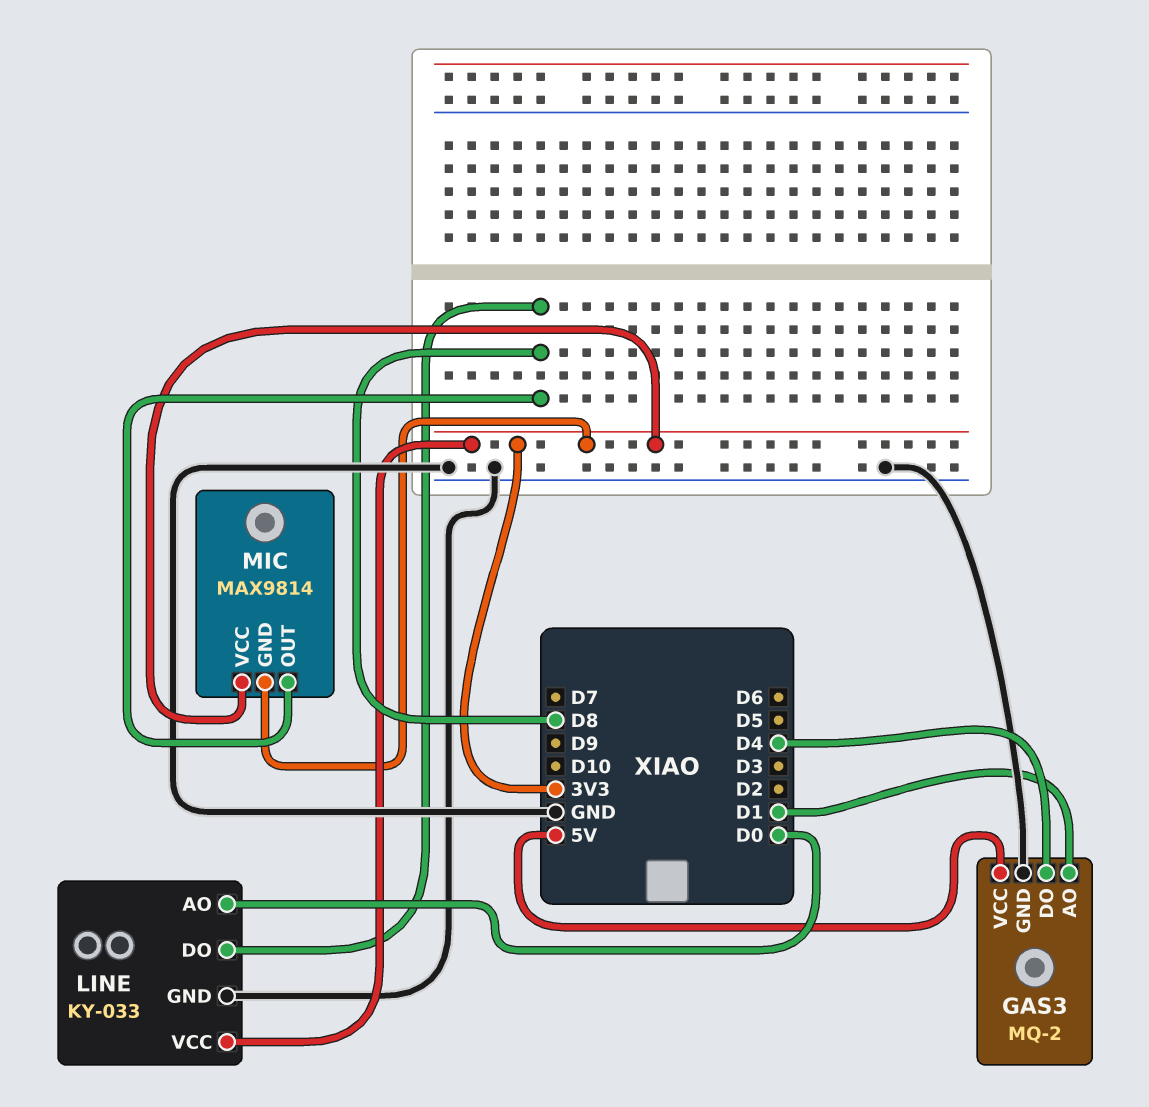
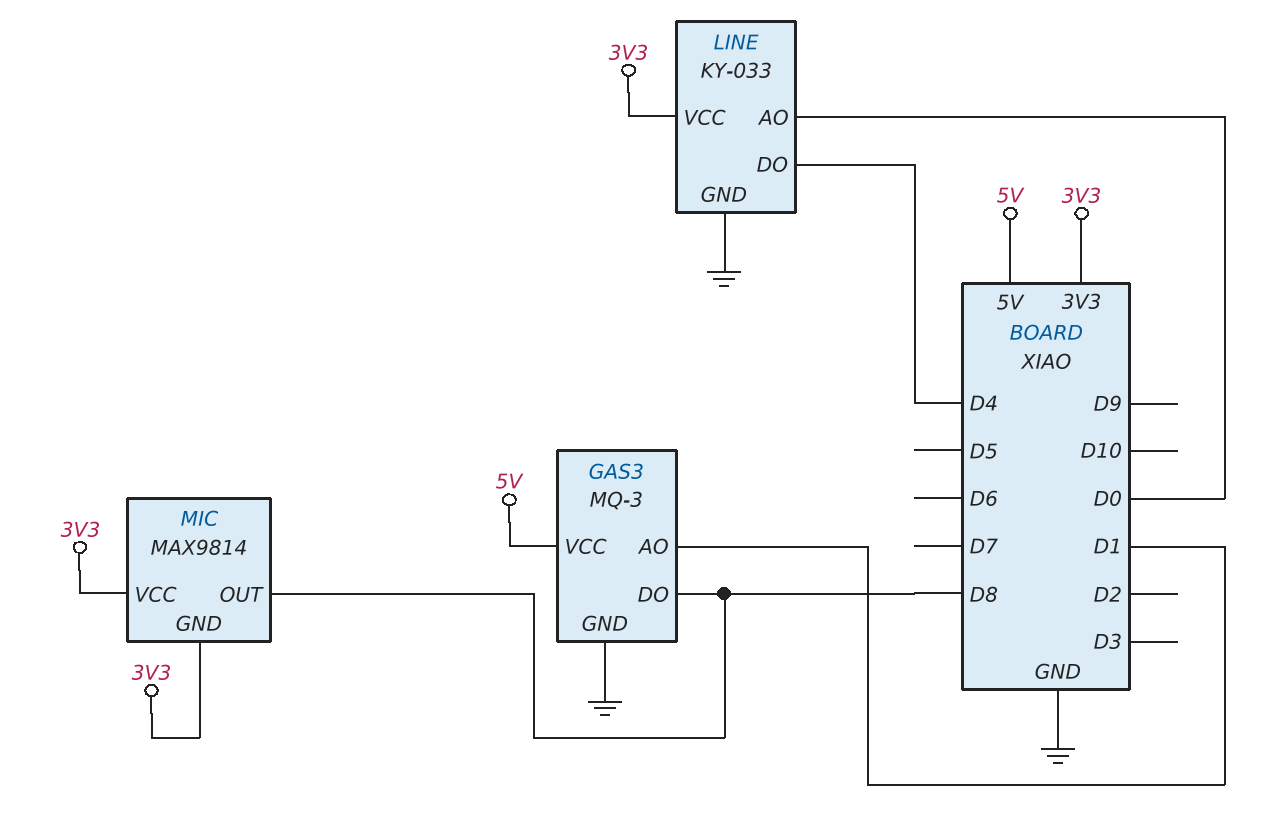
GAS3: MQ-2 -> MQ-3
GAS3 pin DO: D4 -> D8
LINE pin DO: D8 -> D4

